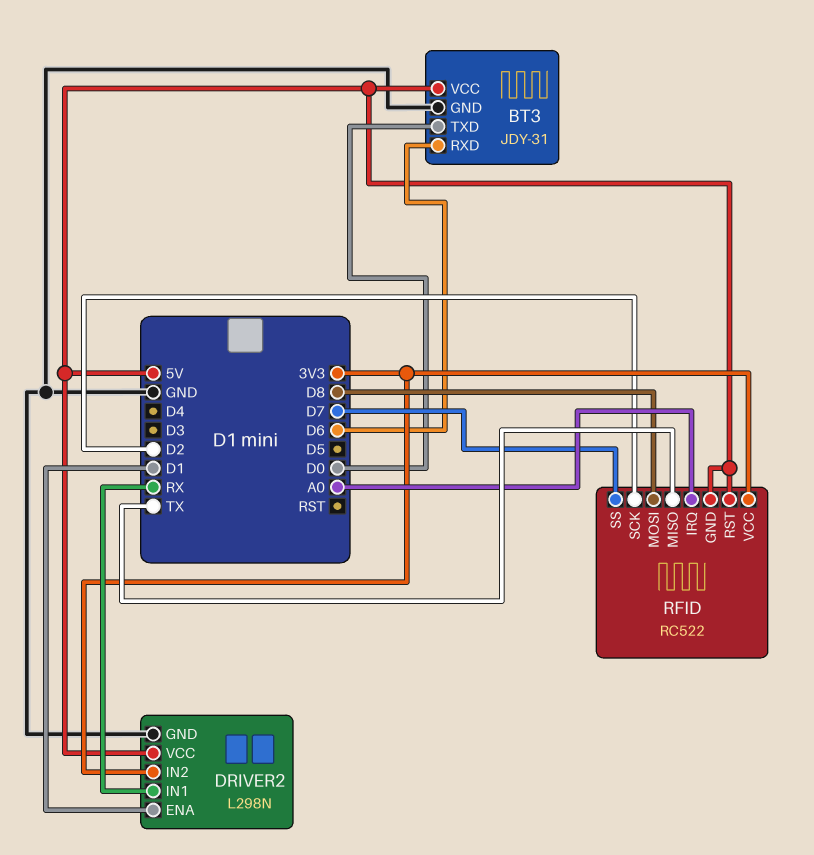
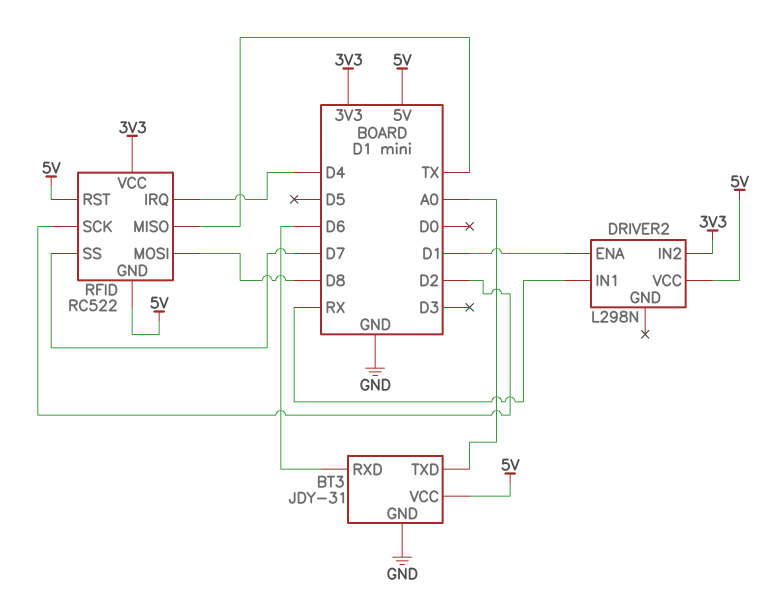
BT3 pin TXD: D0 -> A0
DRIVER2 pin GND: GND -> none
RFID pin IRQ: A0 -> D4

